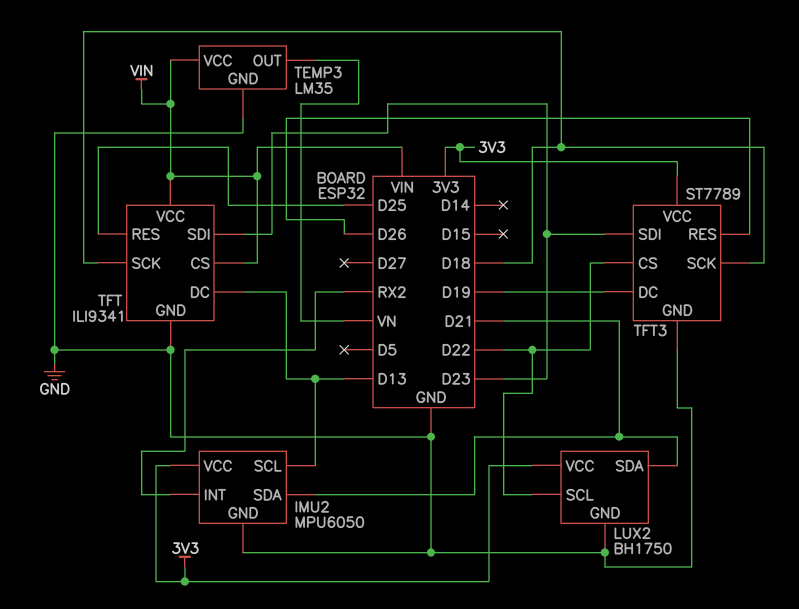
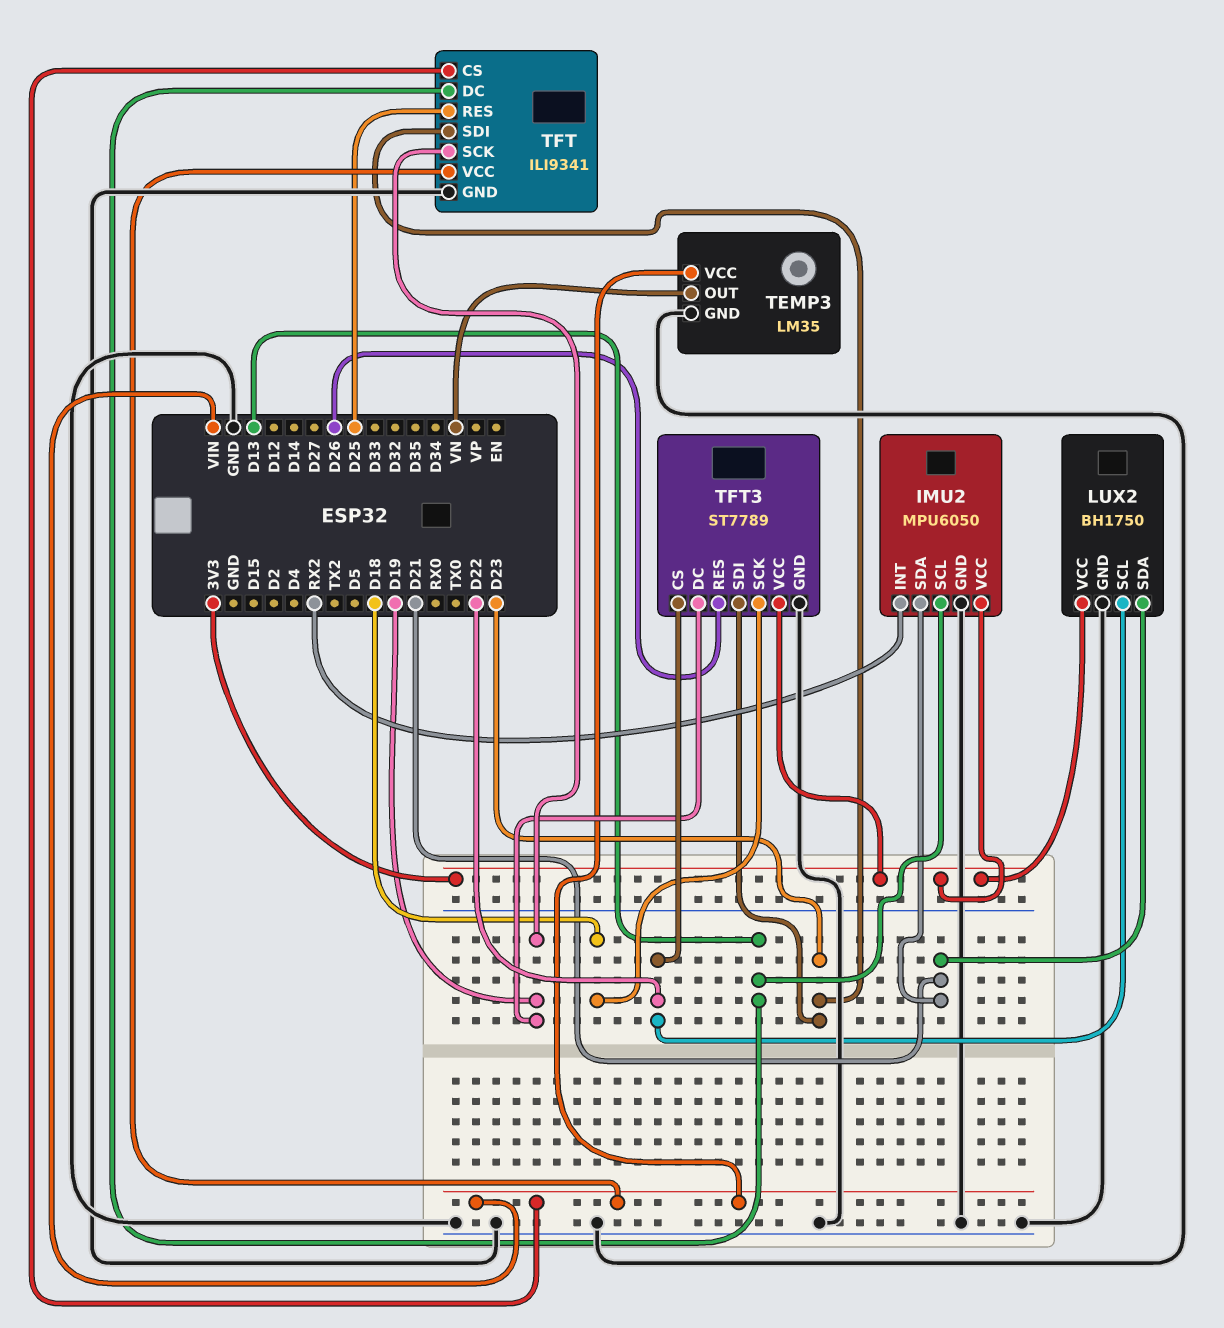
TFT pin SCK: D18 -> D19

